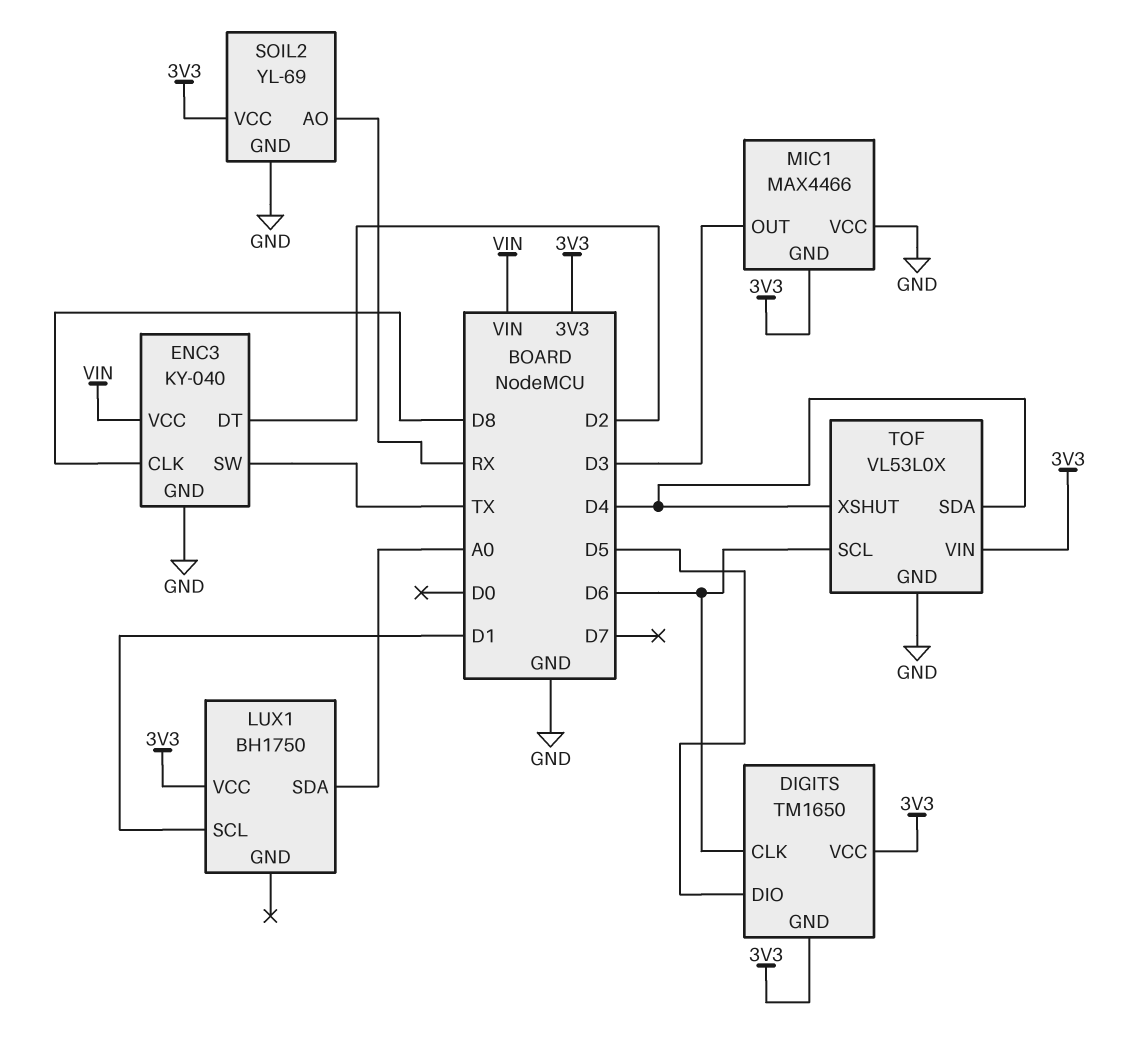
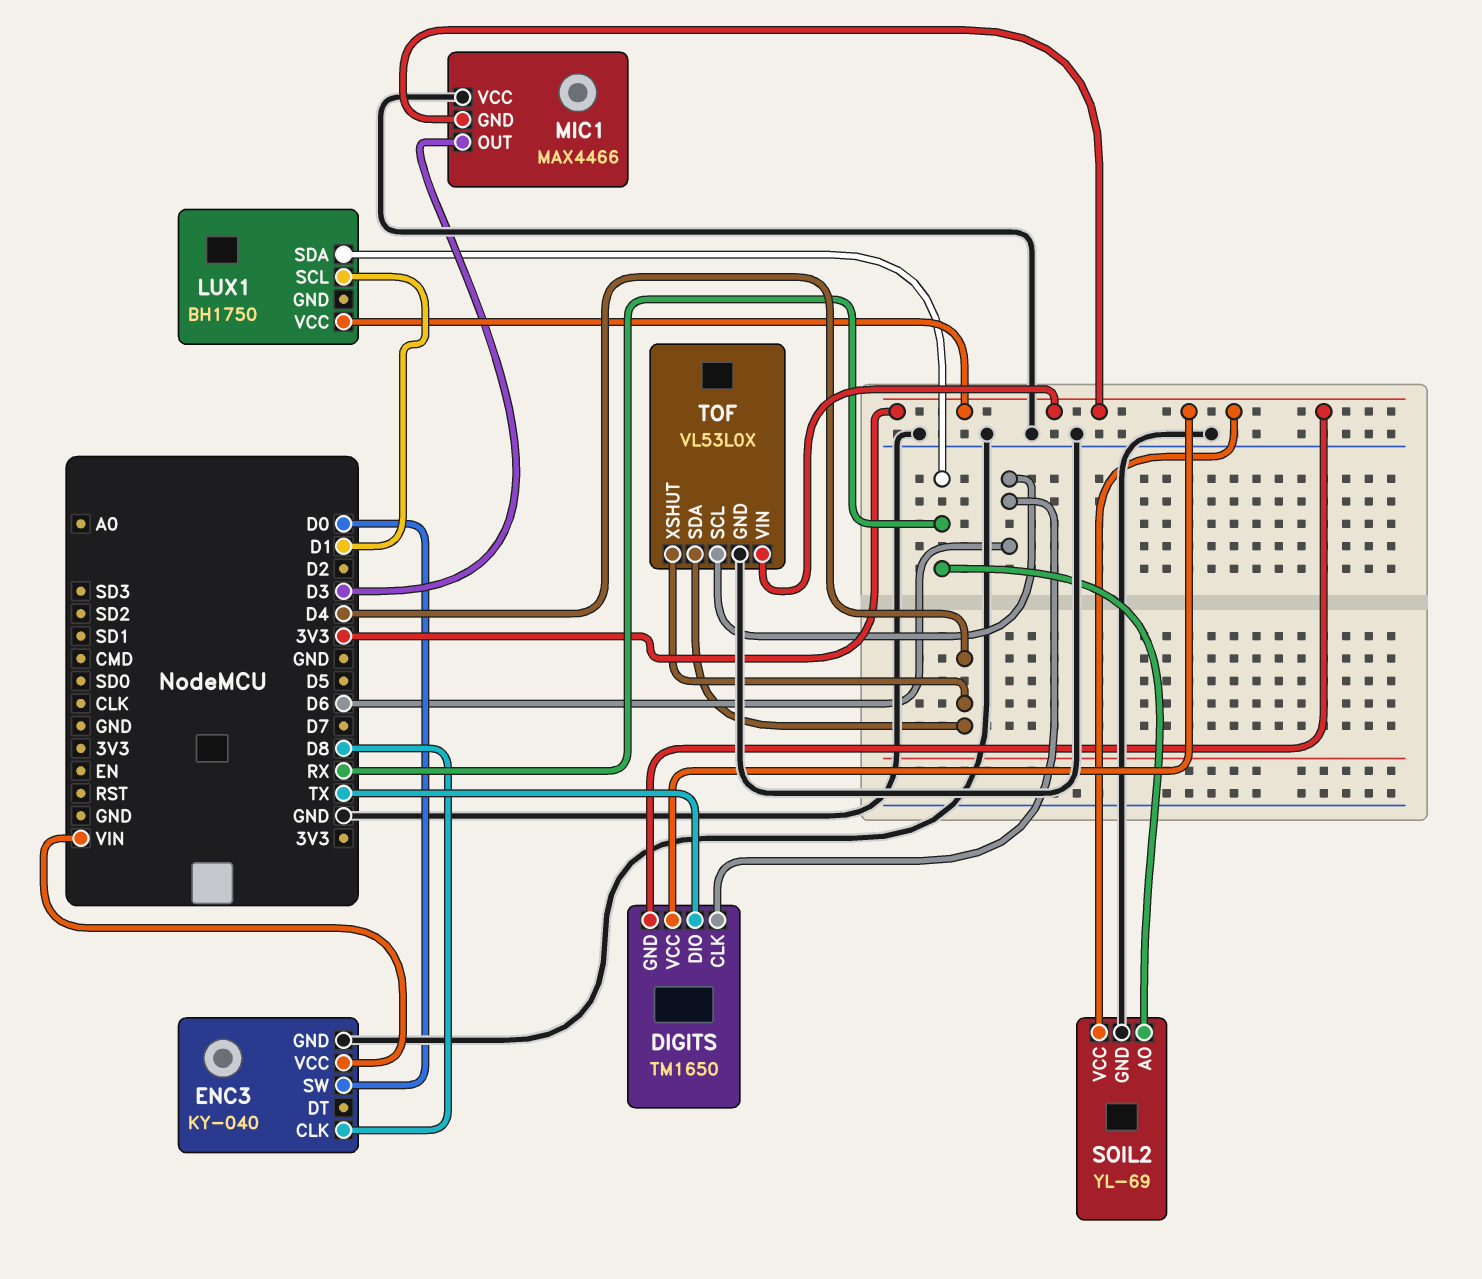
DIGITS pin DIO: D5 -> TX
ENC3 pin DT: D2 -> none
ENC3 pin SW: TX -> D0
LUX1 pin SDA: A0 -> RX

